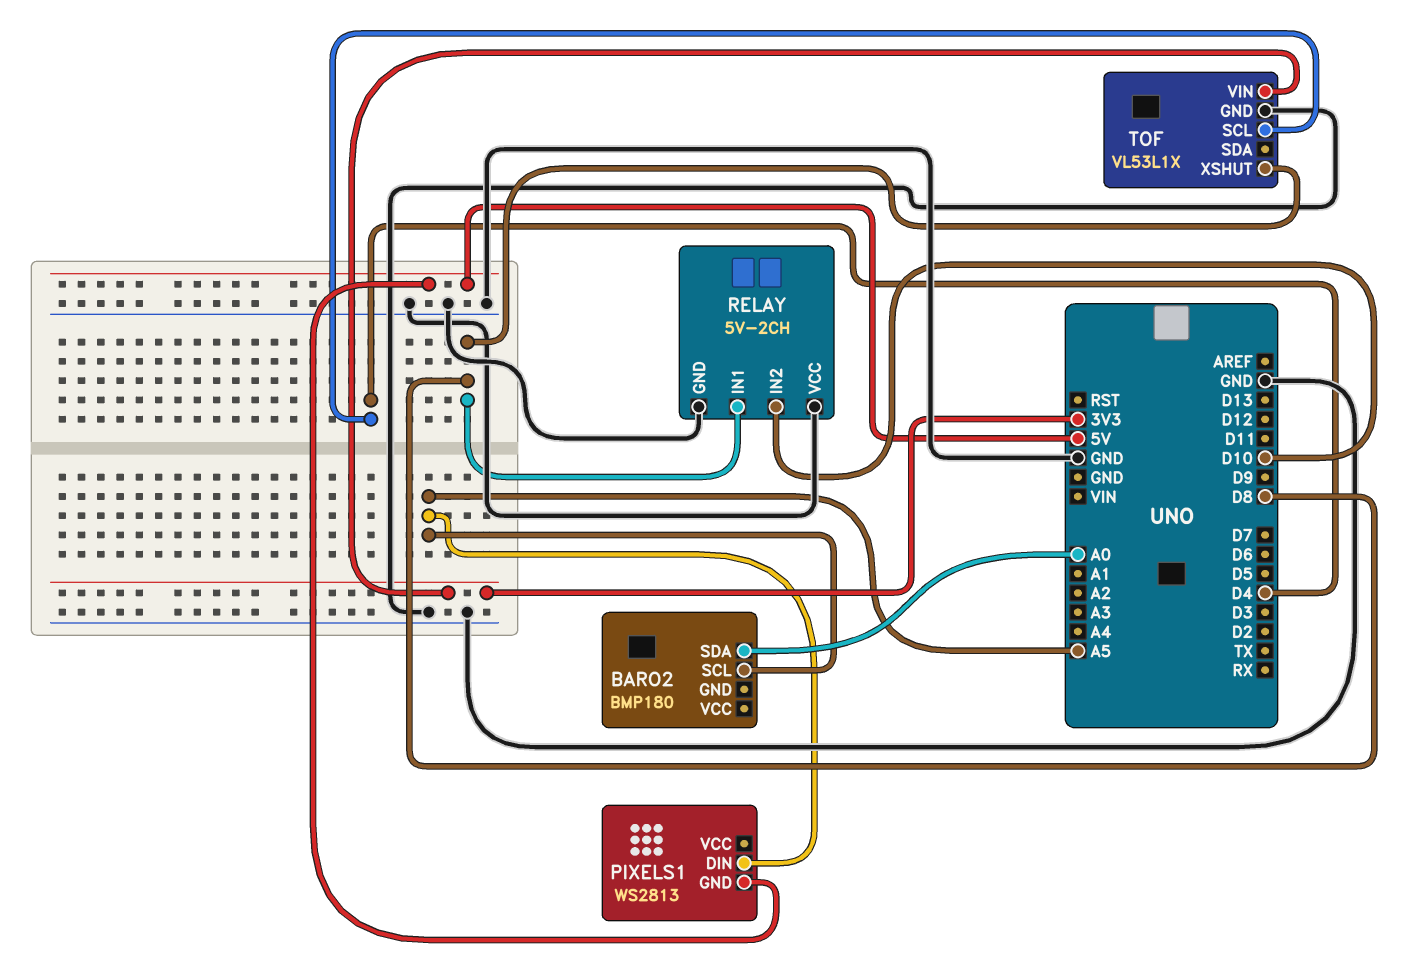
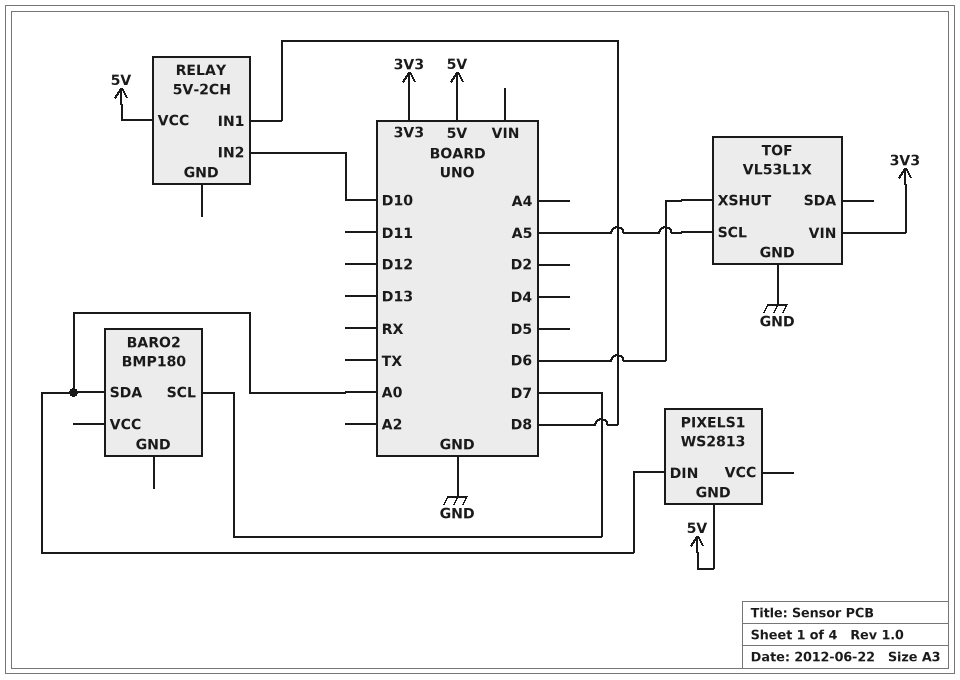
BARO2 pin SCL: A5 -> D7
PIXELS1 pin DIN: A5 -> A0
RELAY pin GND: GND -> none
RELAY pin VCC: GND -> 5V
TOF pin SCL: D4 -> A5
TOF pin XSHUT: D8 -> D6

